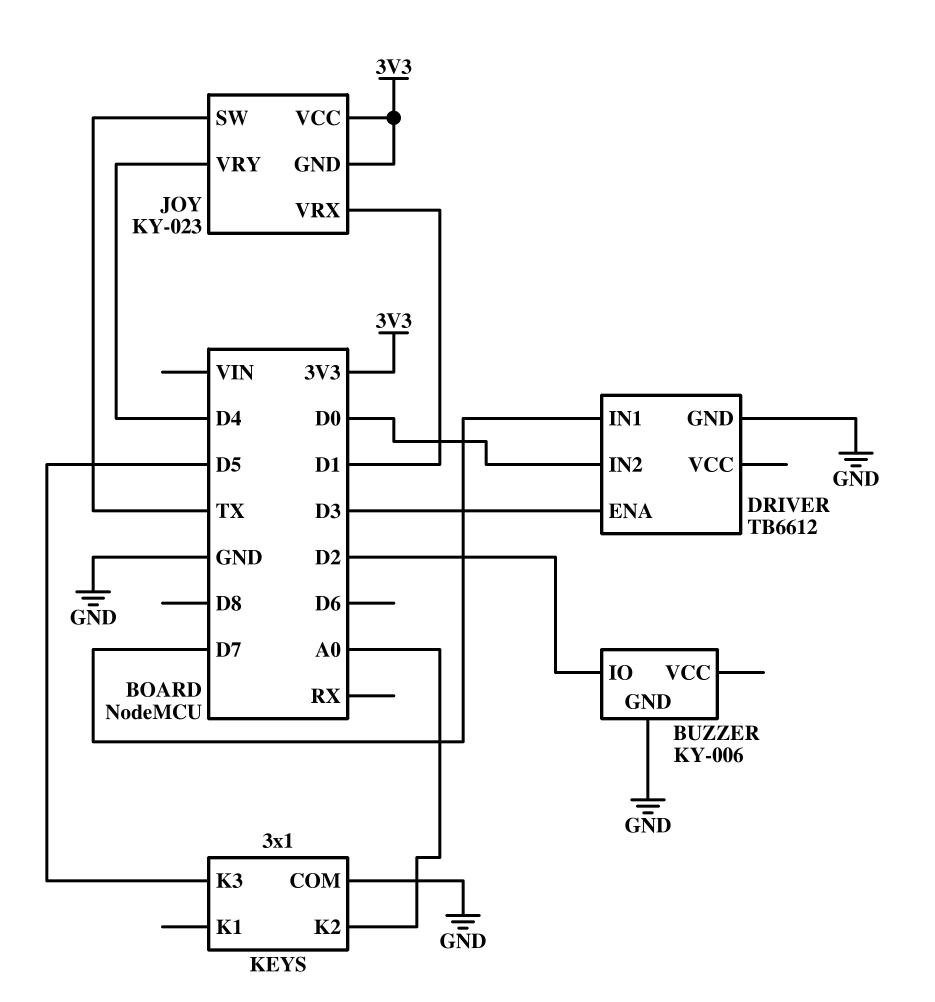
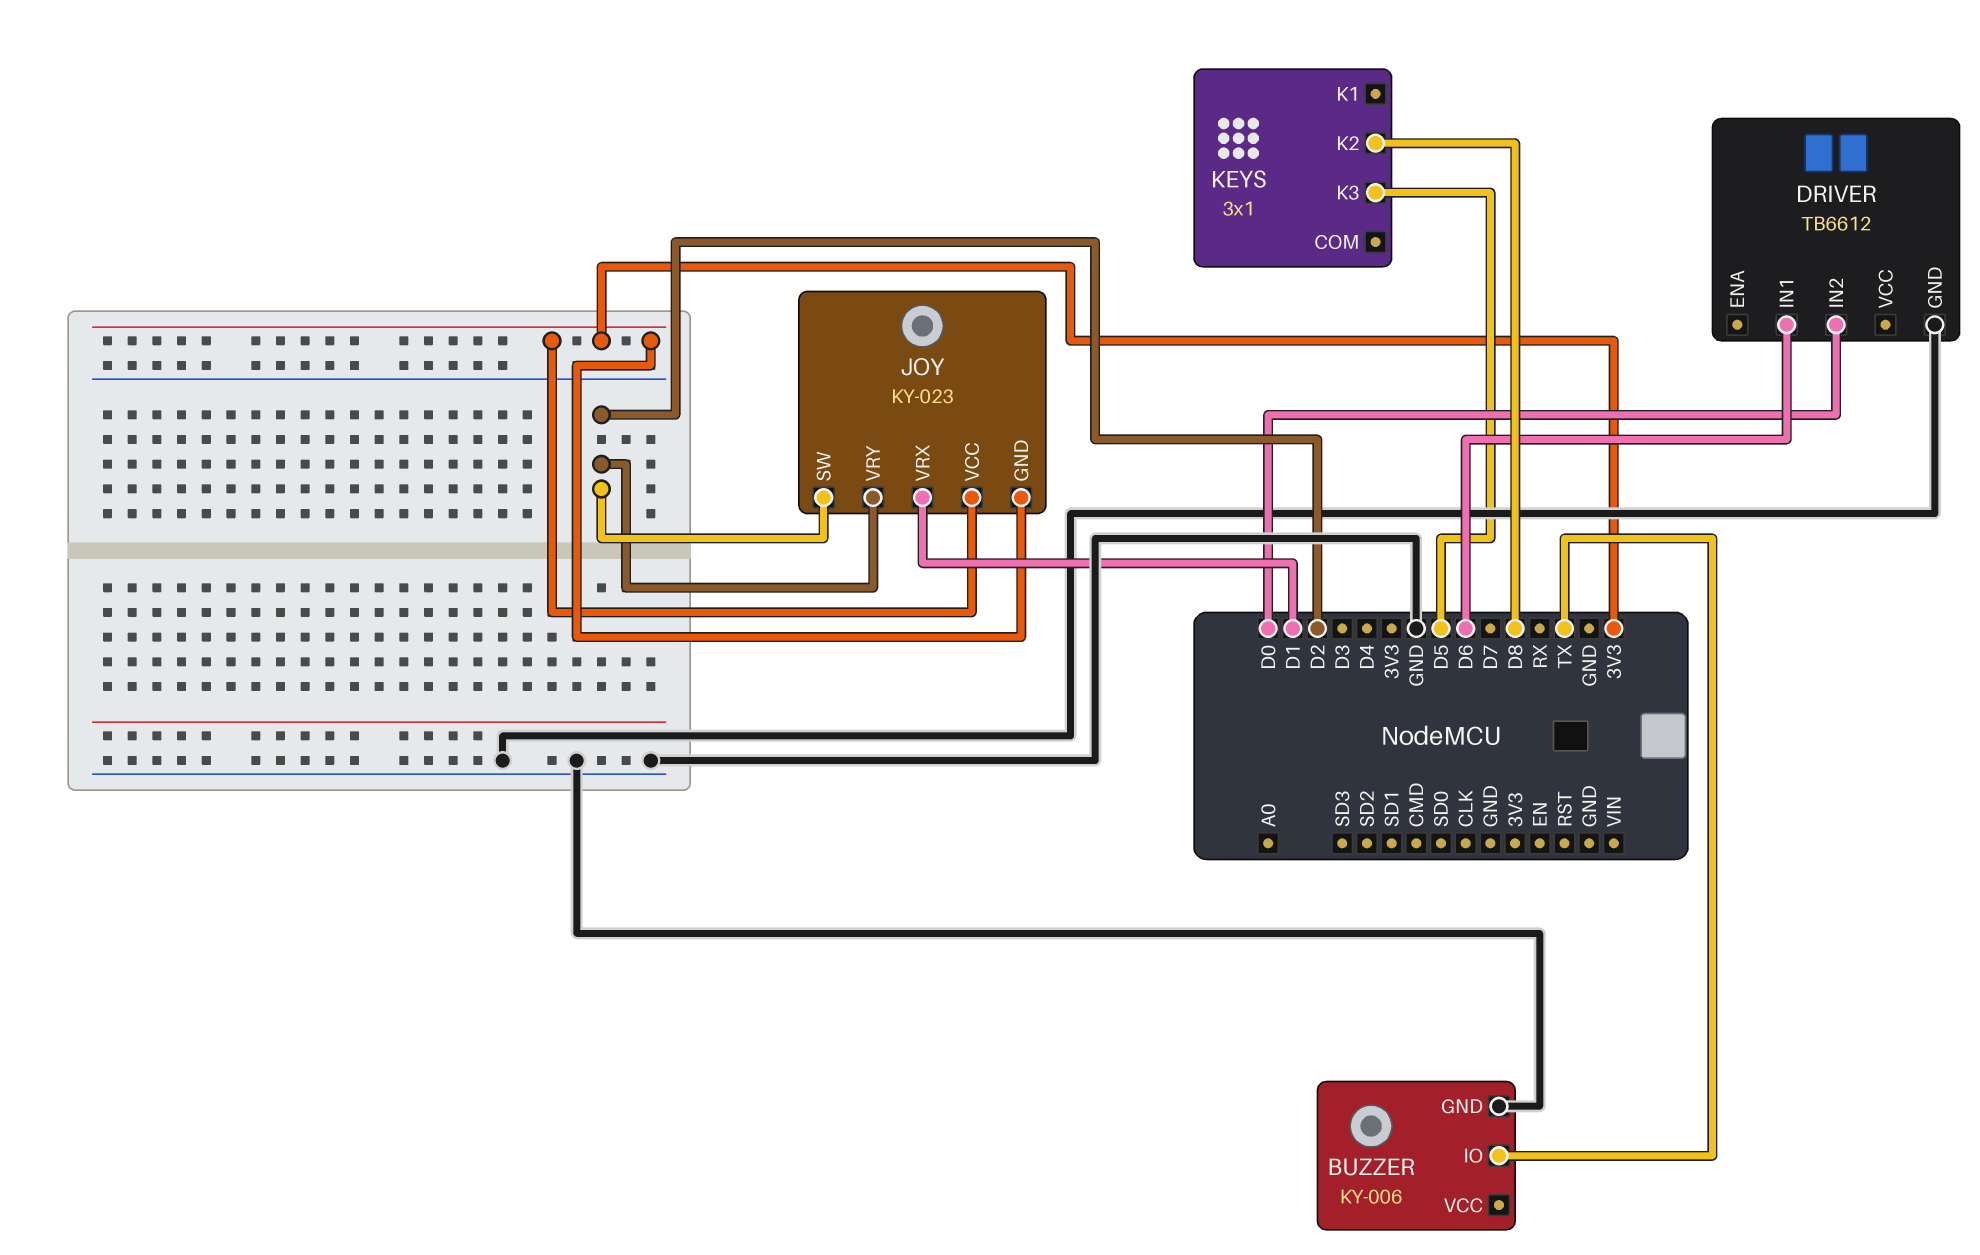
BUZZER pin IO: D2 -> TX
DRIVER pin ENA: D3 -> none
DRIVER pin IN1: D7 -> D6
JOY pin SW: TX -> D2
JOY pin VRY: D4 -> D2
KEYS pin COM: GND -> none
KEYS pin K2: A0 -> D8

